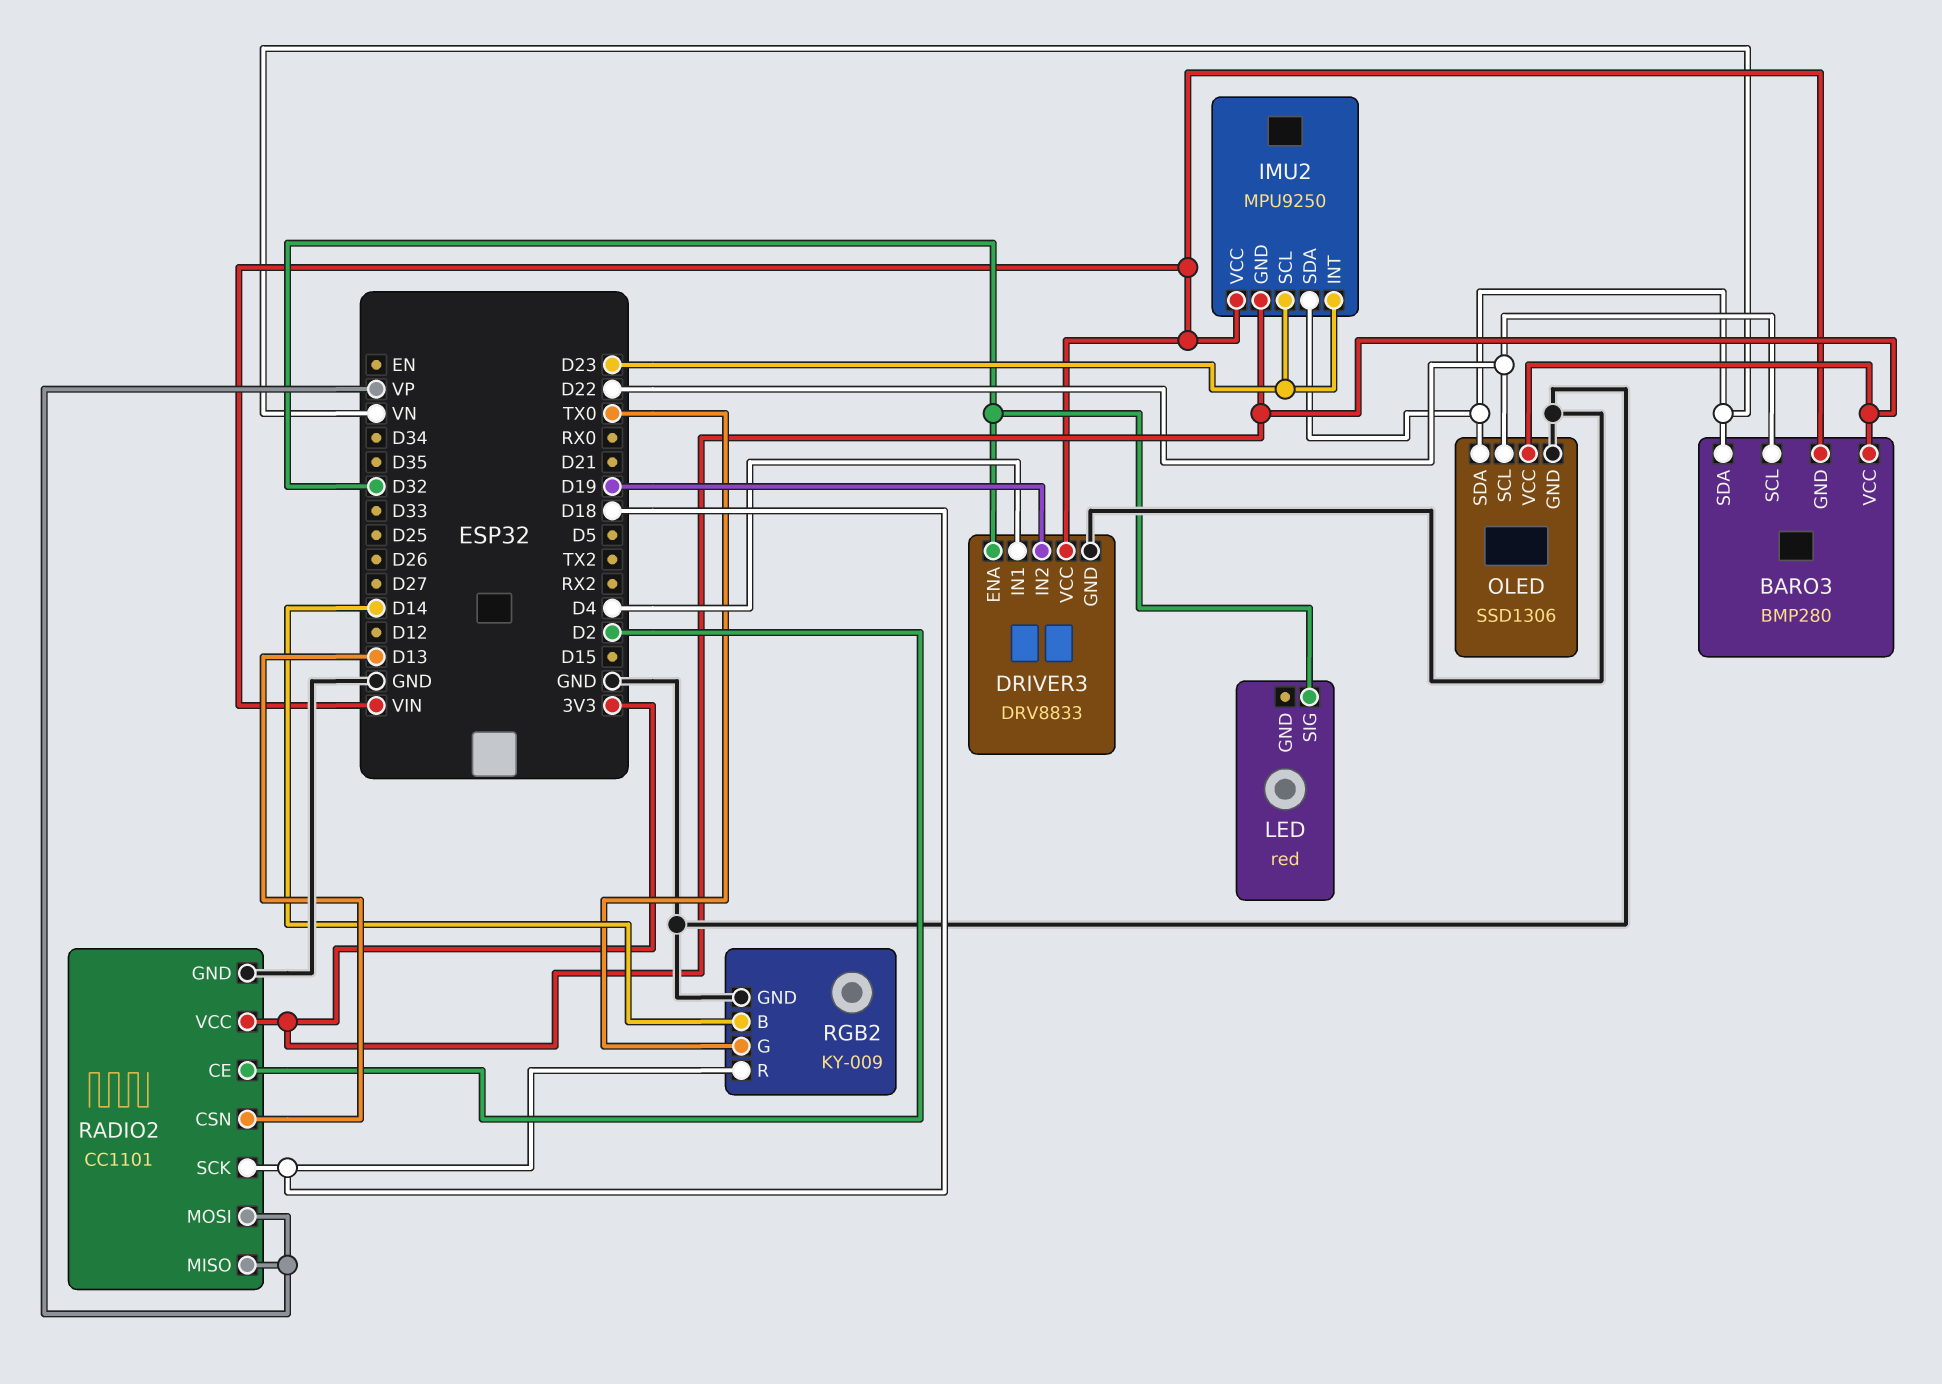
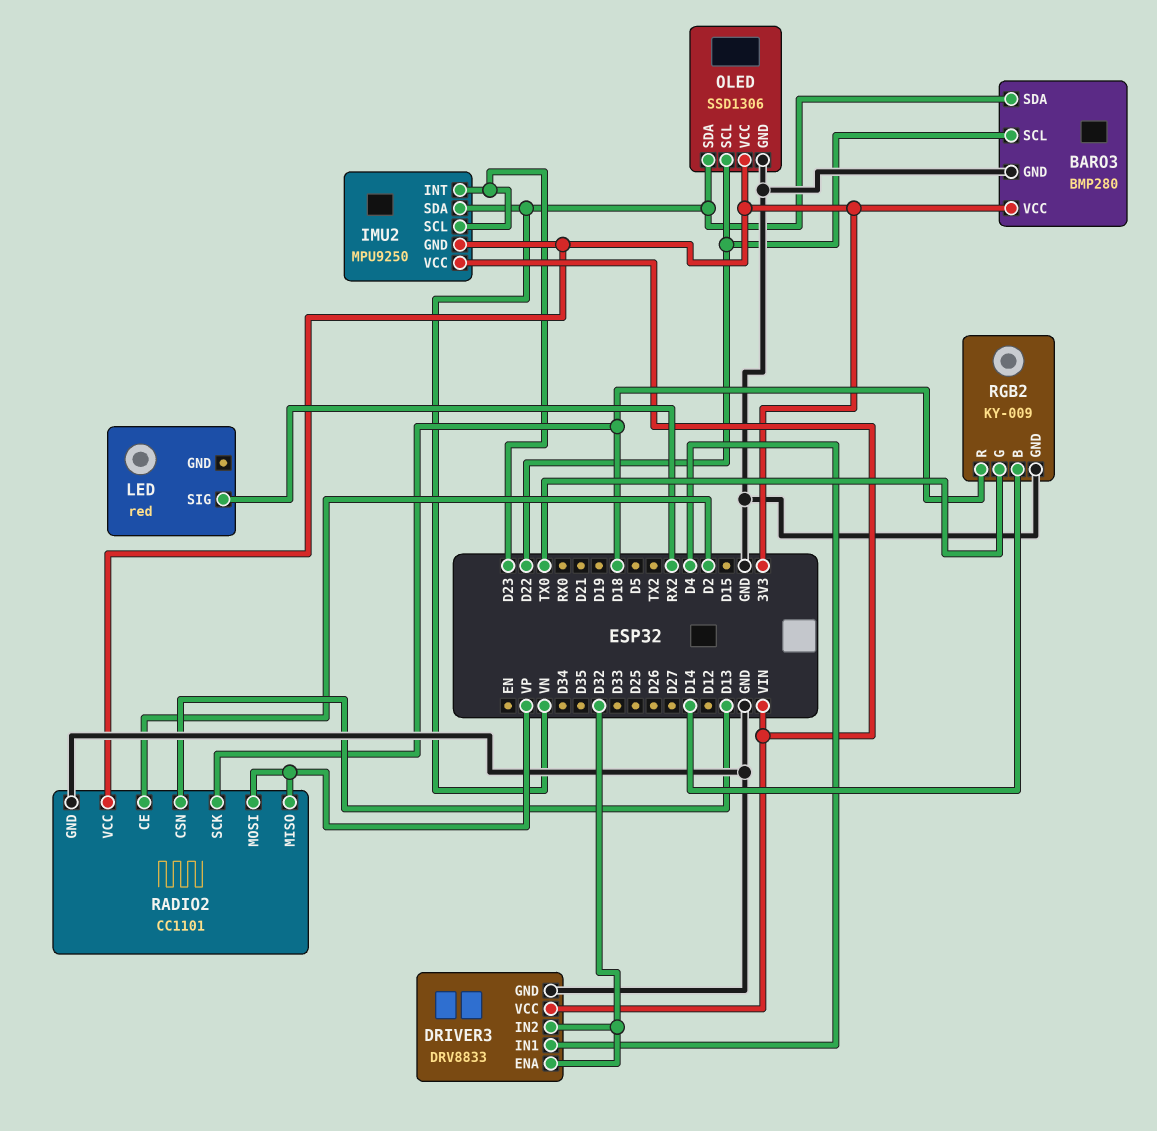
BARO3 pin GND: VIN -> GND
DRIVER3 pin IN2: D19 -> D32
LED pin SIG: D32 -> RX2

